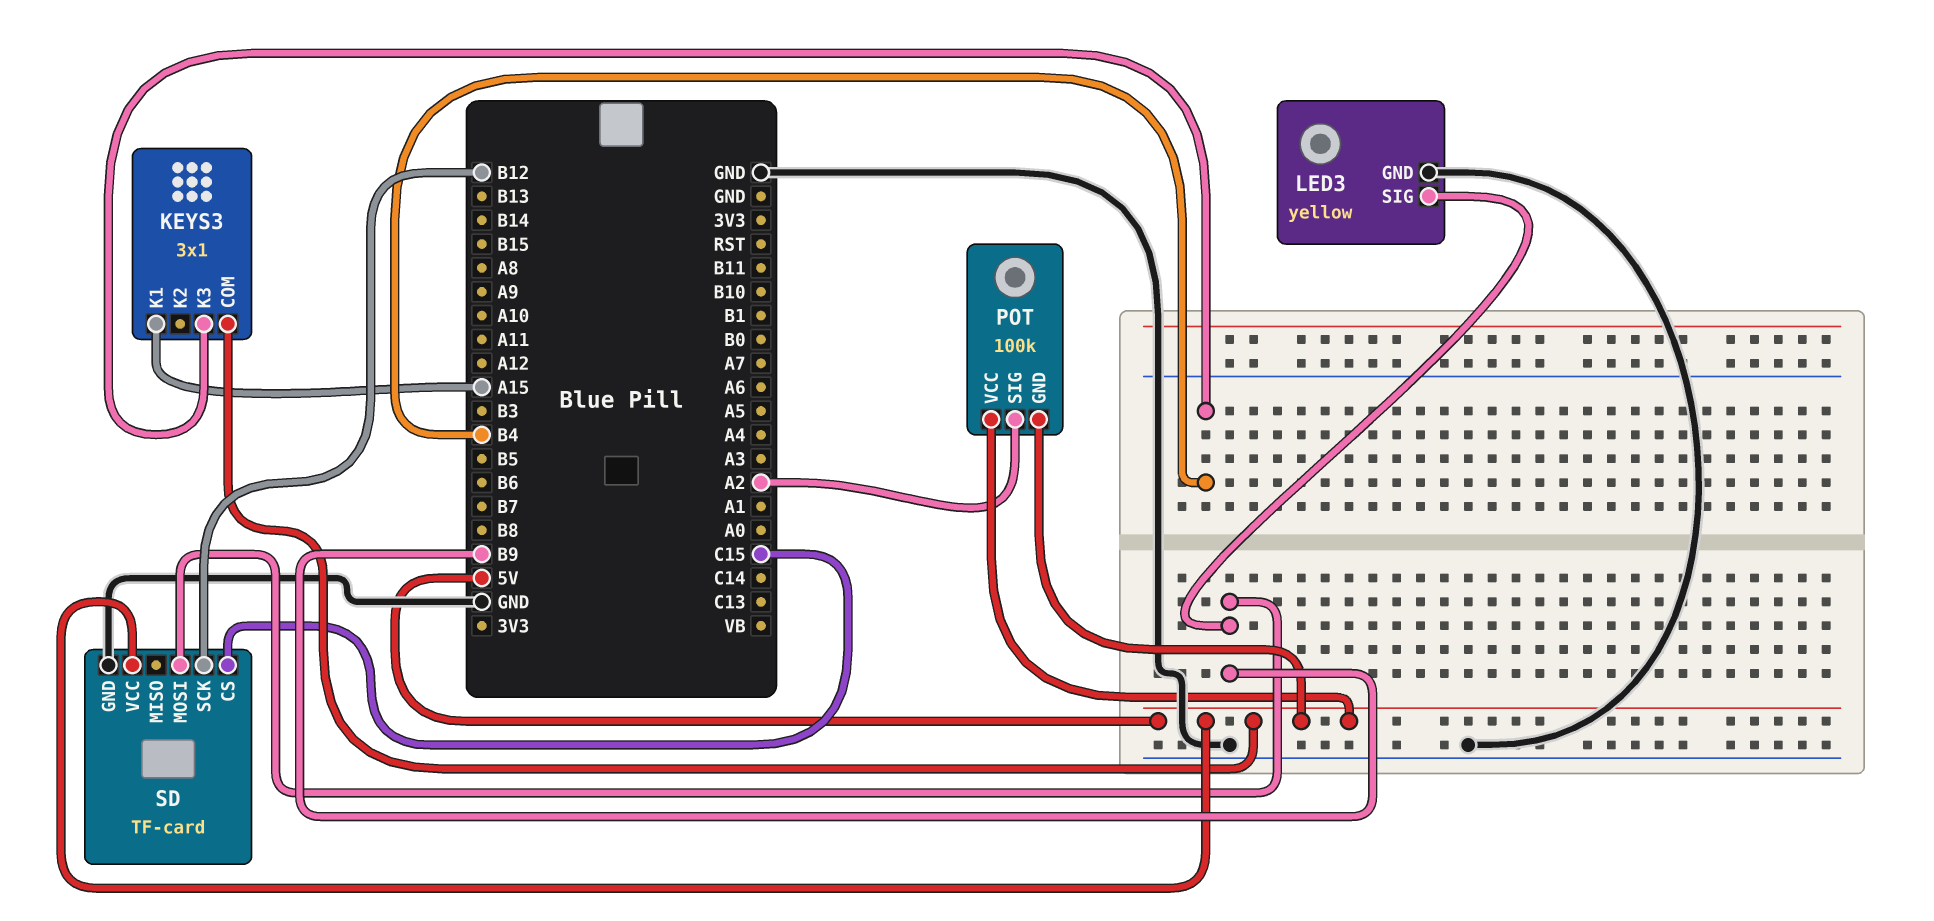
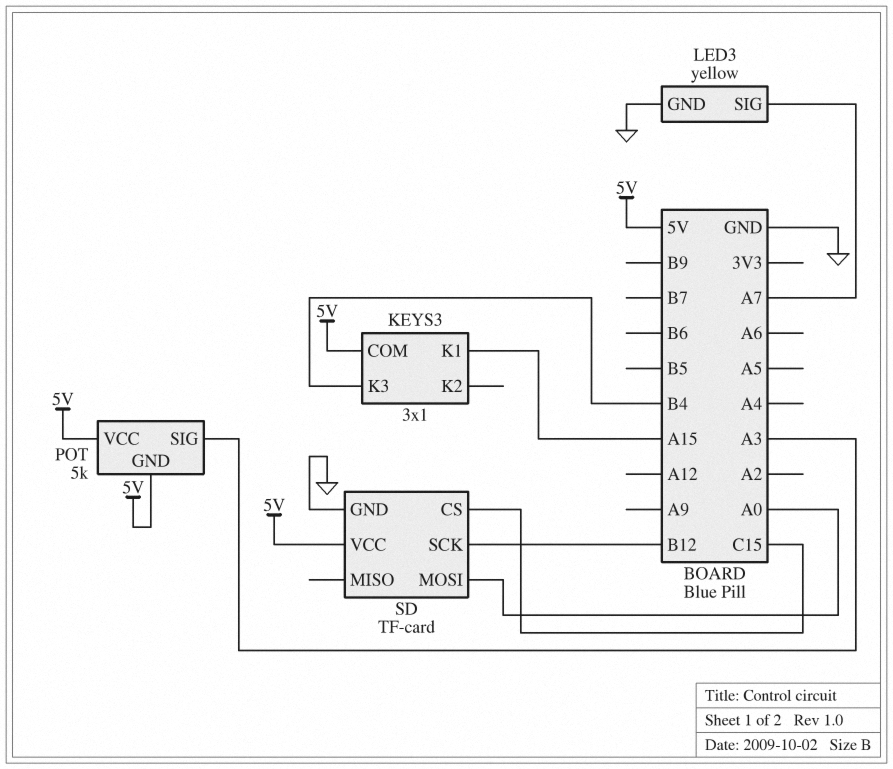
LED3 pin SIG: B9 -> A7
POT: 100k -> 5k
POT pin SIG: A2 -> A3
SD pin MOSI: B9 -> A0

